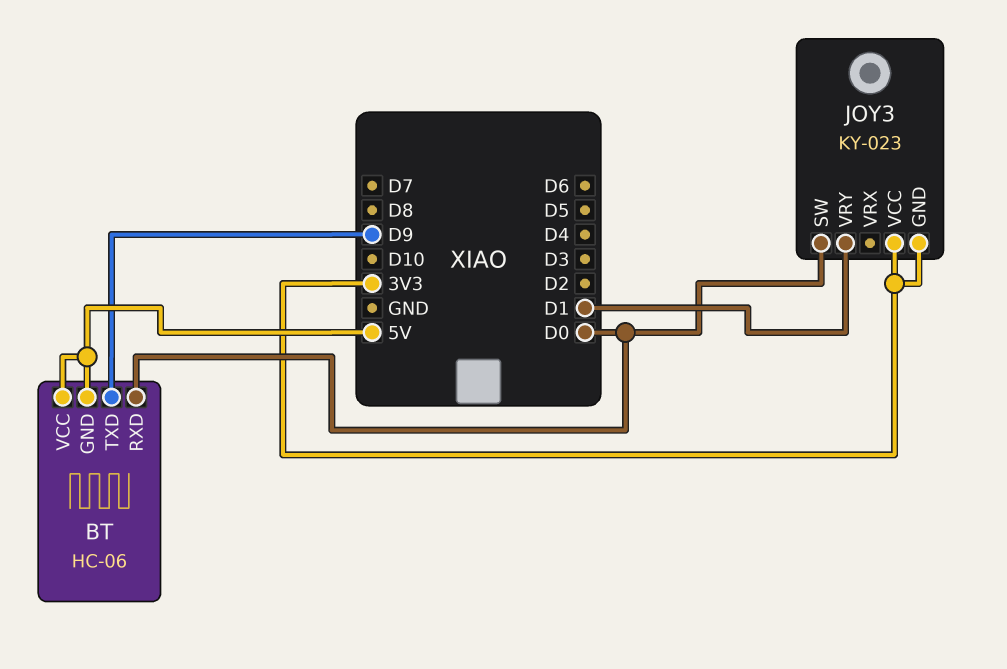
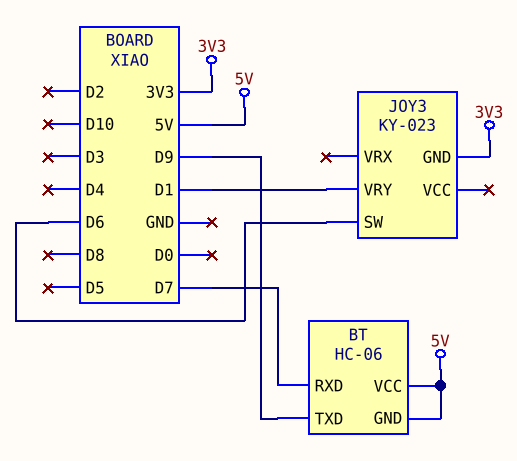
BT pin RXD: D0 -> D7
JOY3 pin SW: D0 -> D6
JOY3 pin VCC: 3V3 -> none

